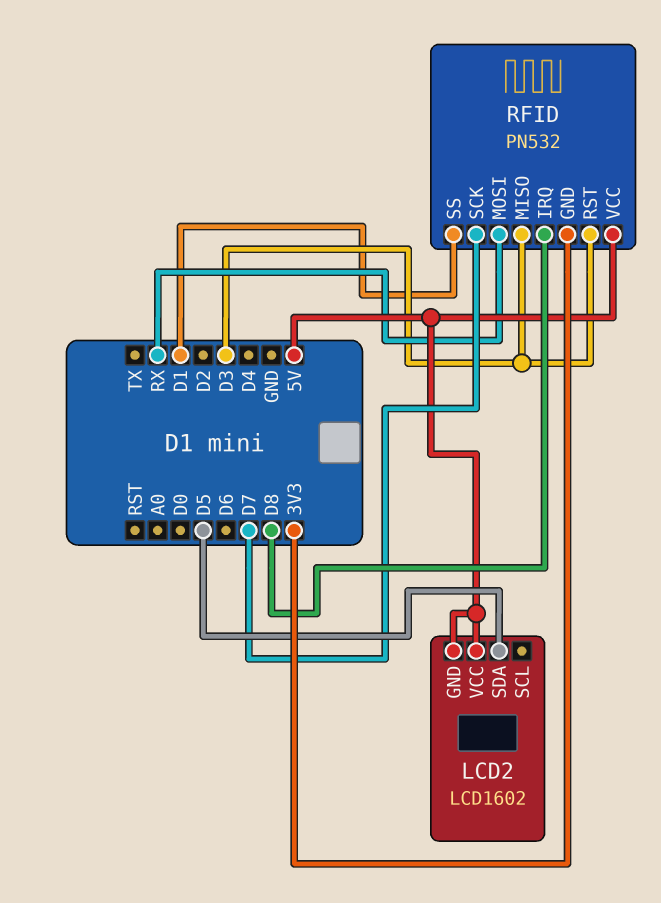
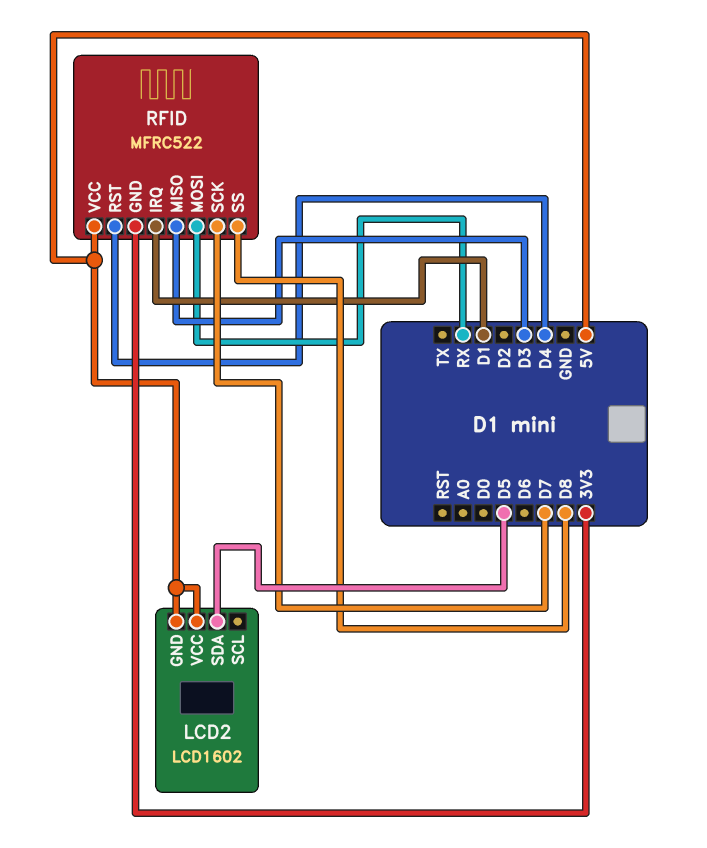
RFID: PN532 -> MFRC522
RFID pin IRQ: D8 -> D1
RFID pin RST: D3 -> D4
RFID pin SS: D1 -> D8

